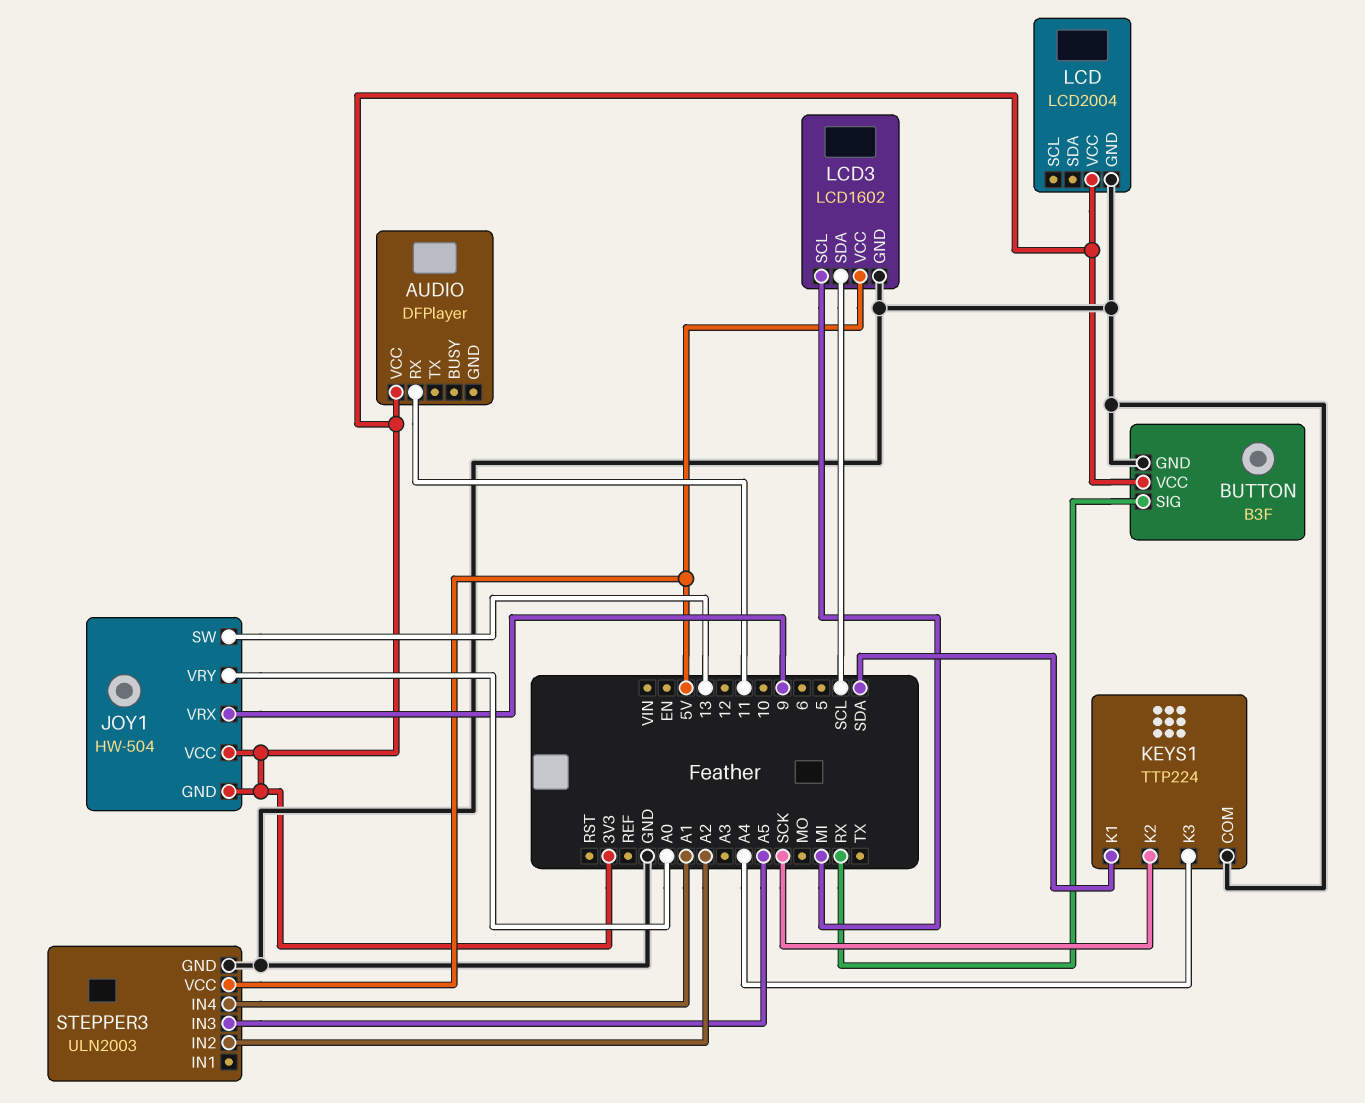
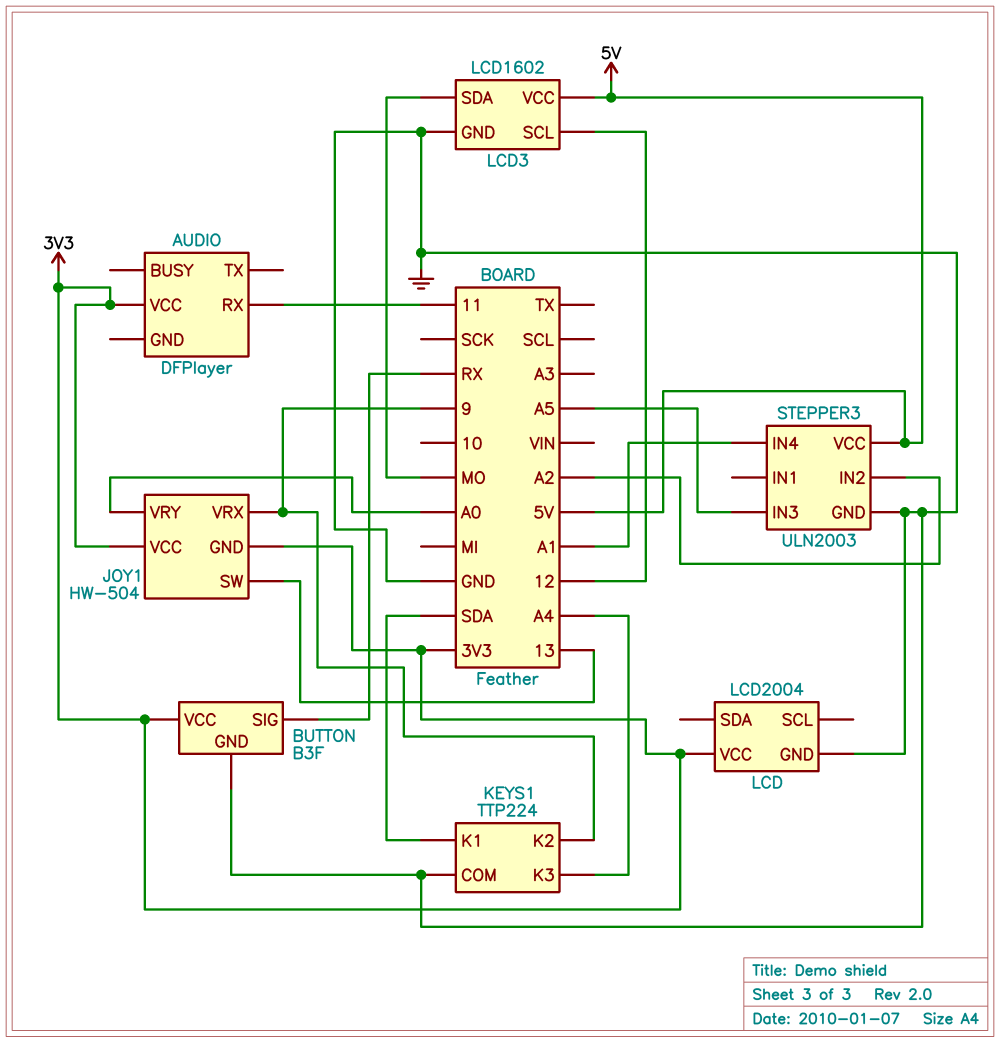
KEYS1 pin K2: SCK -> 9
LCD3 pin SCL: MI -> 12
LCD3 pin SDA: SCL -> MO

